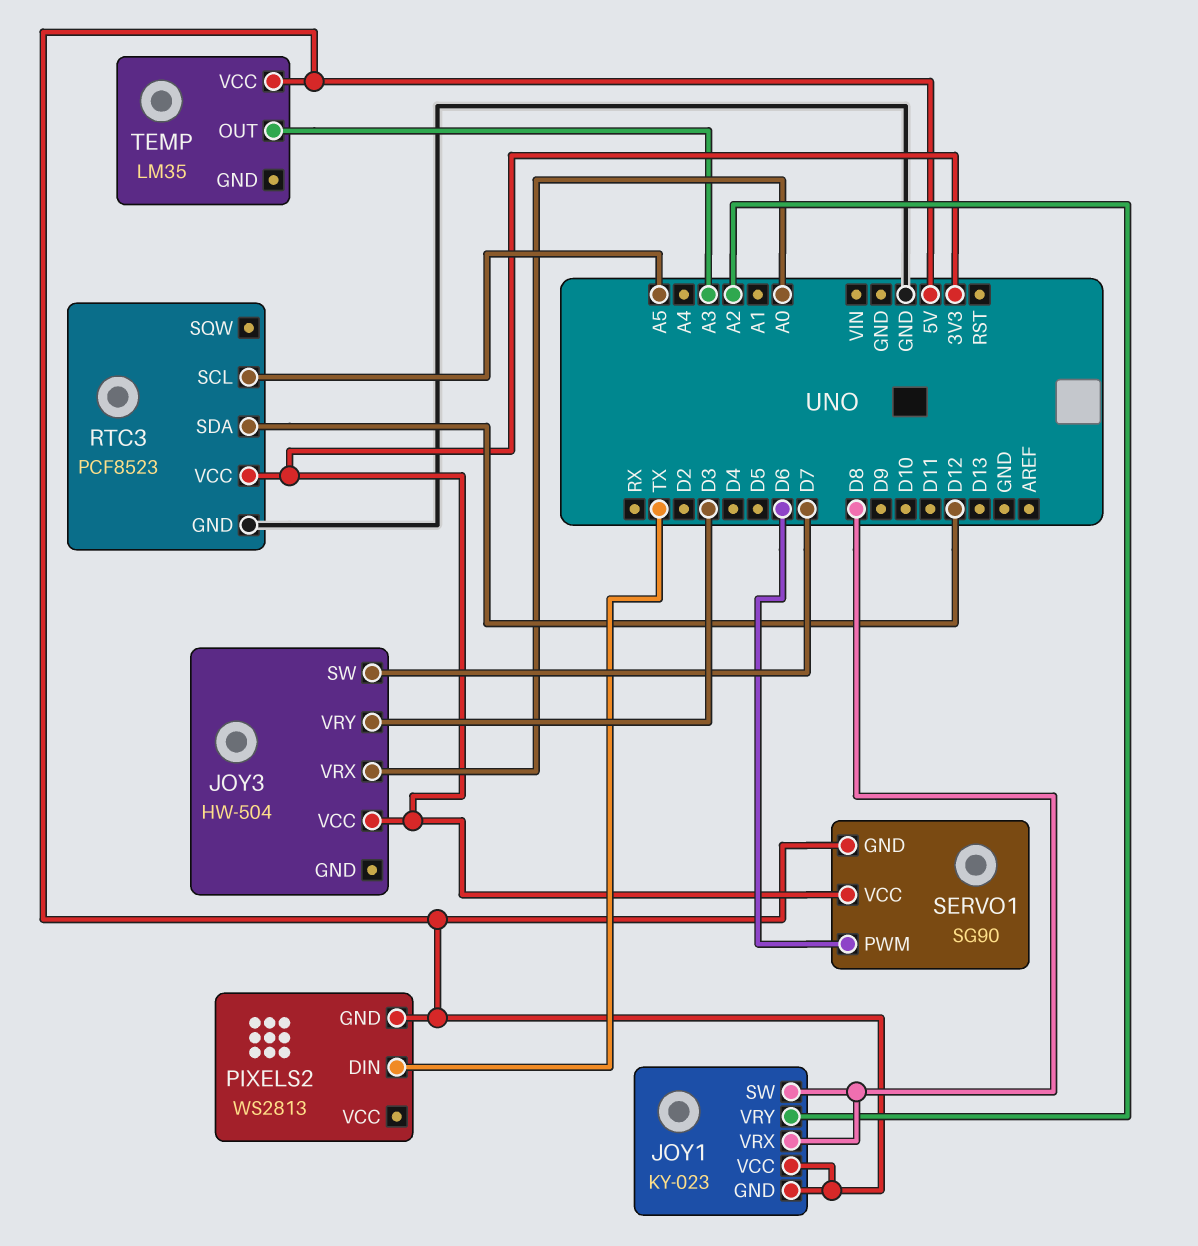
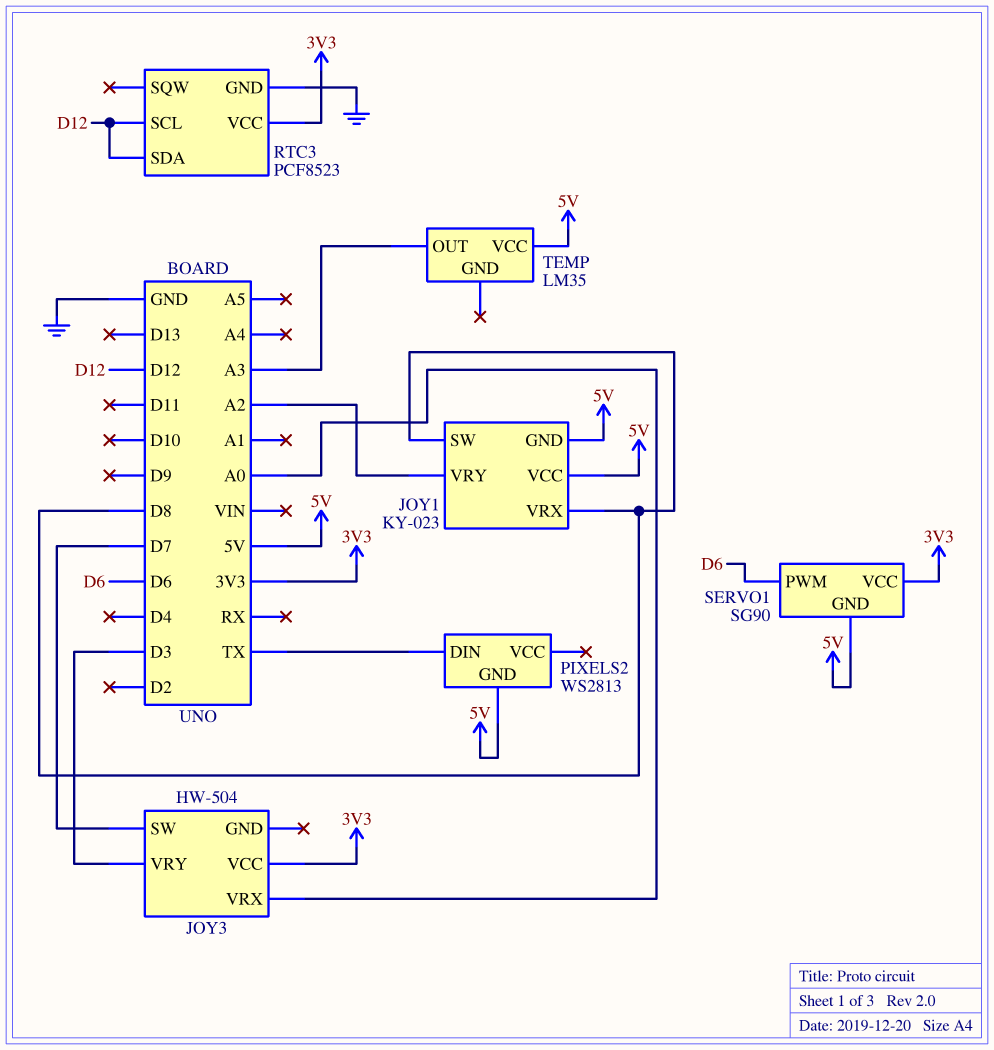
RTC3 pin SCL: A5 -> D12

